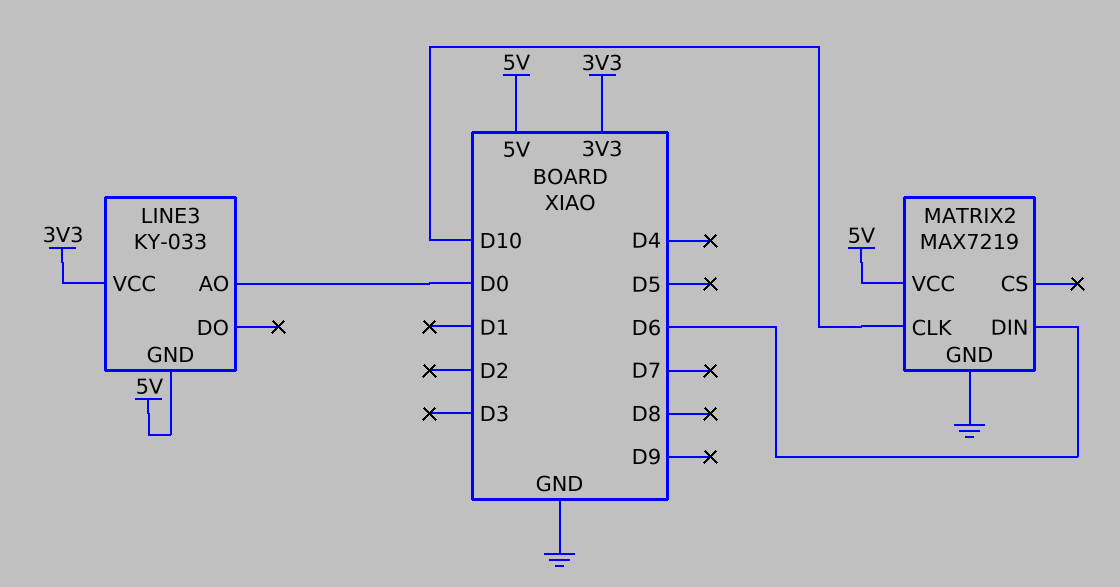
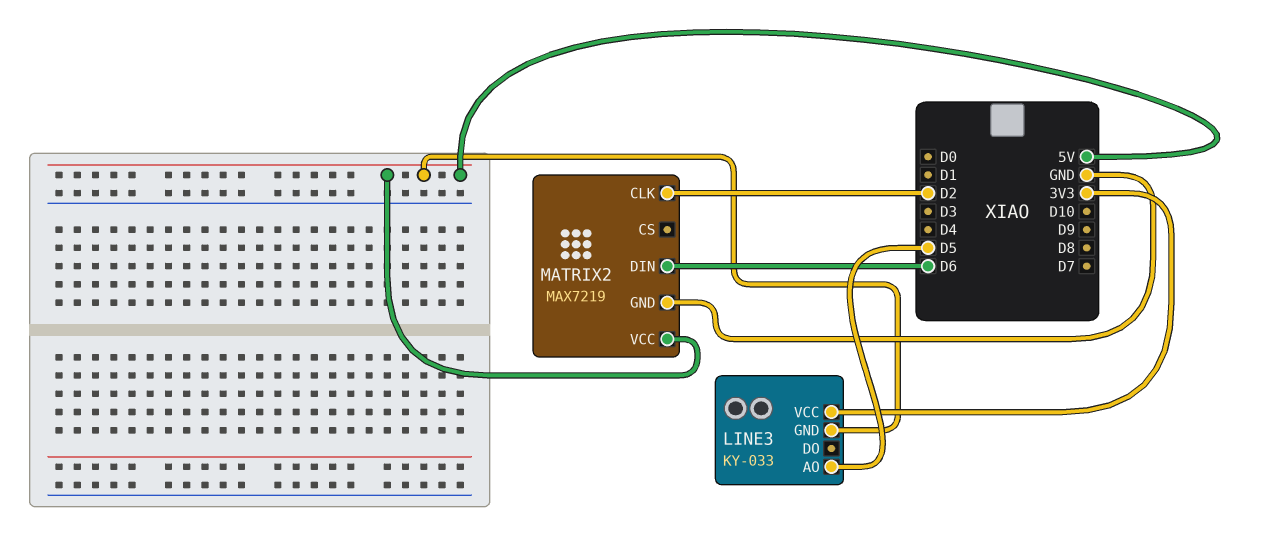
LINE3 pin AO: D0 -> D5
MATRIX2 pin CLK: D10 -> D2

